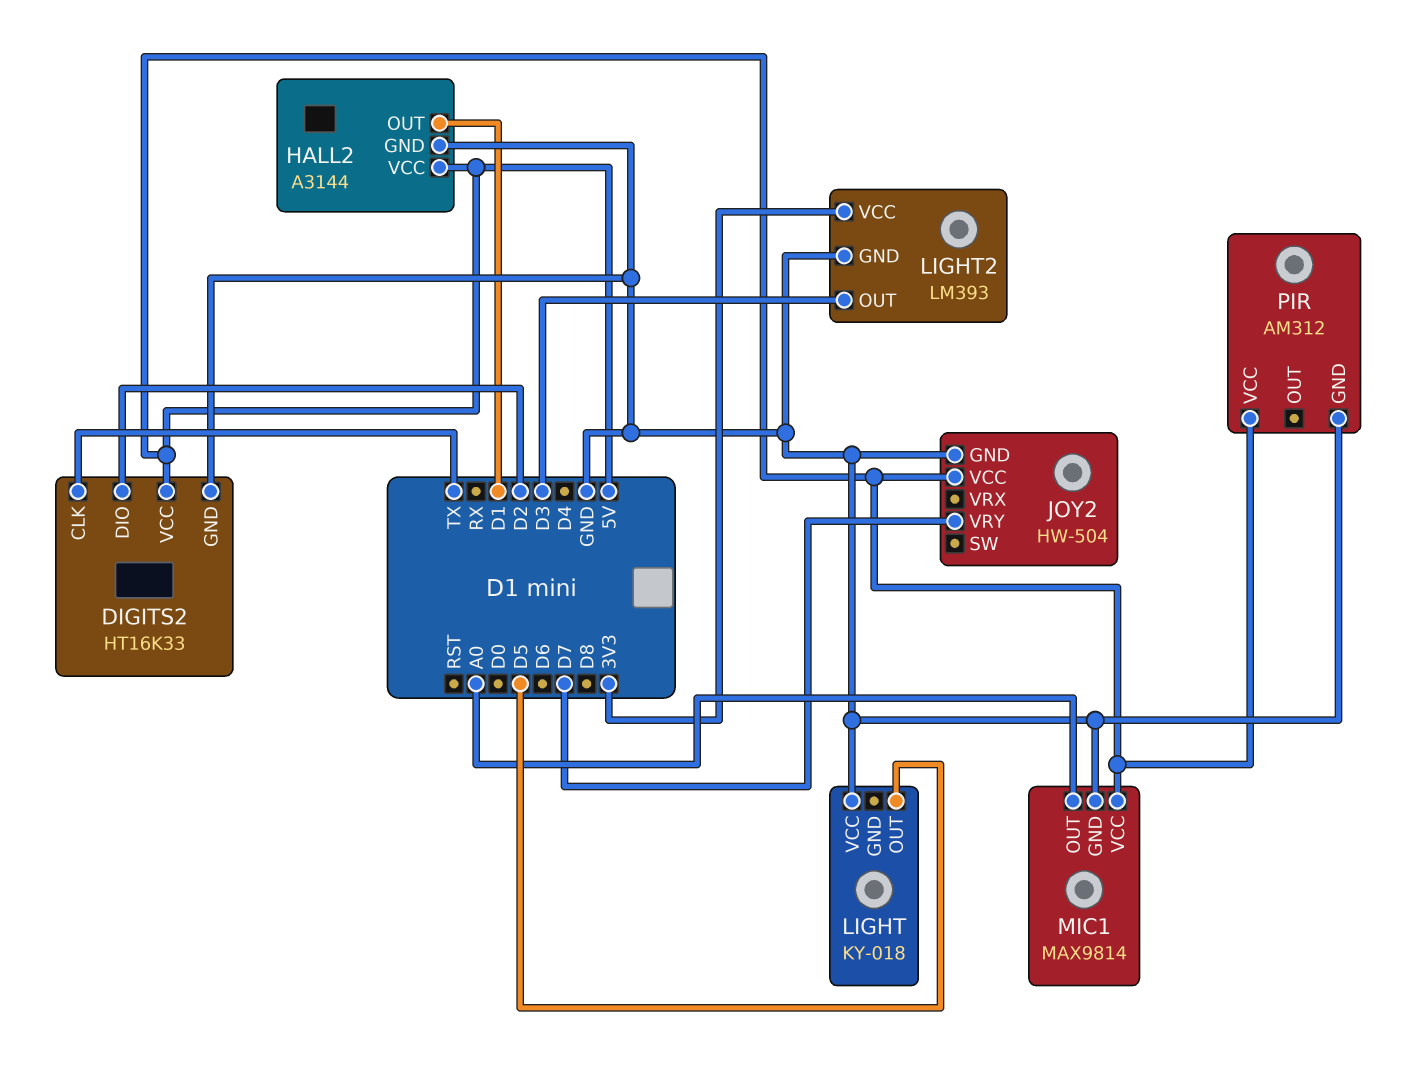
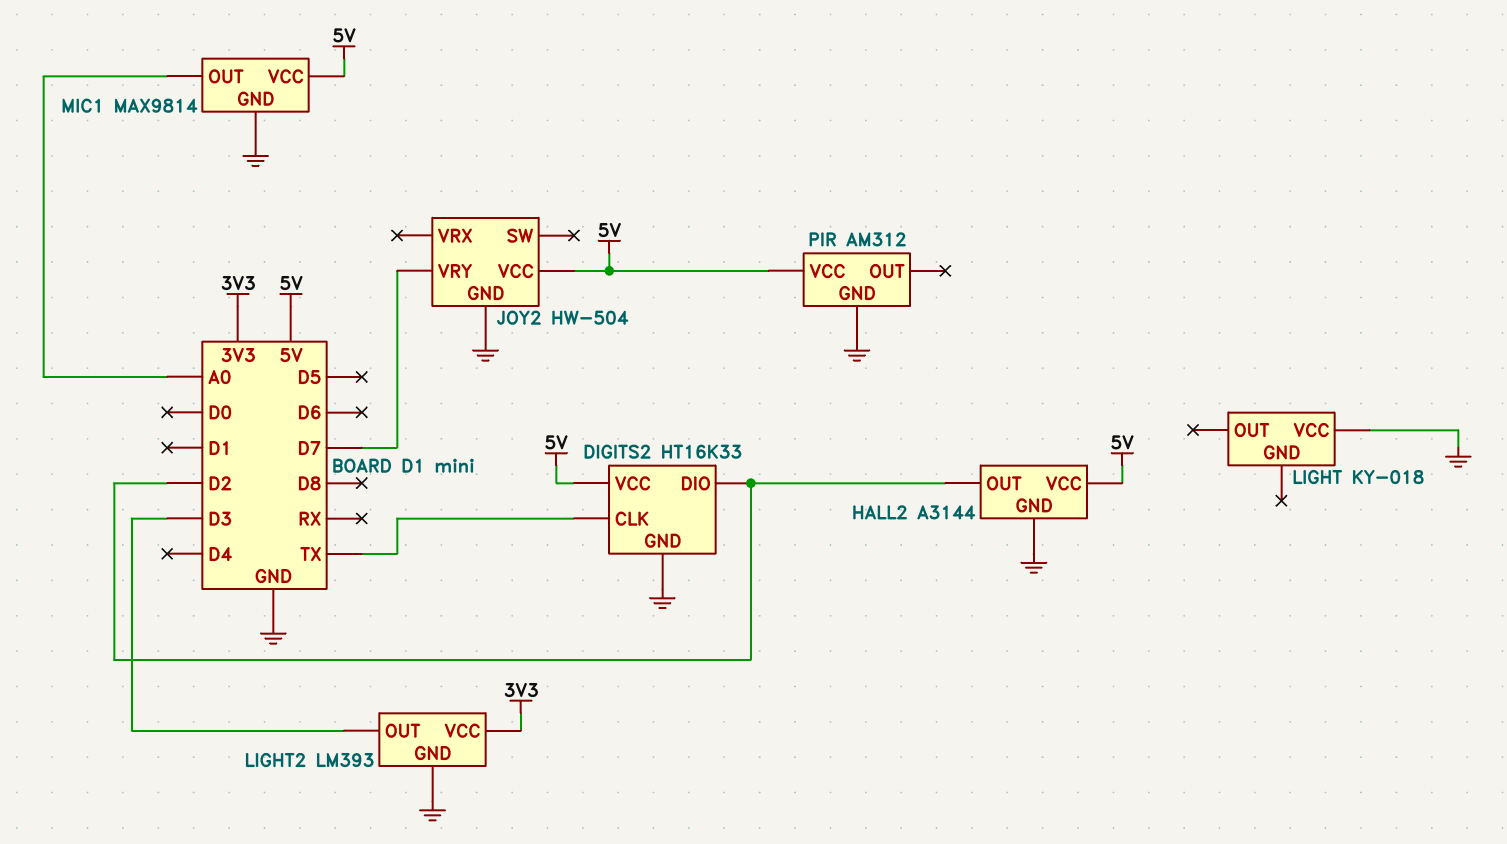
HALL2 pin OUT: D1 -> D2
LIGHT pin OUT: D5 -> none

